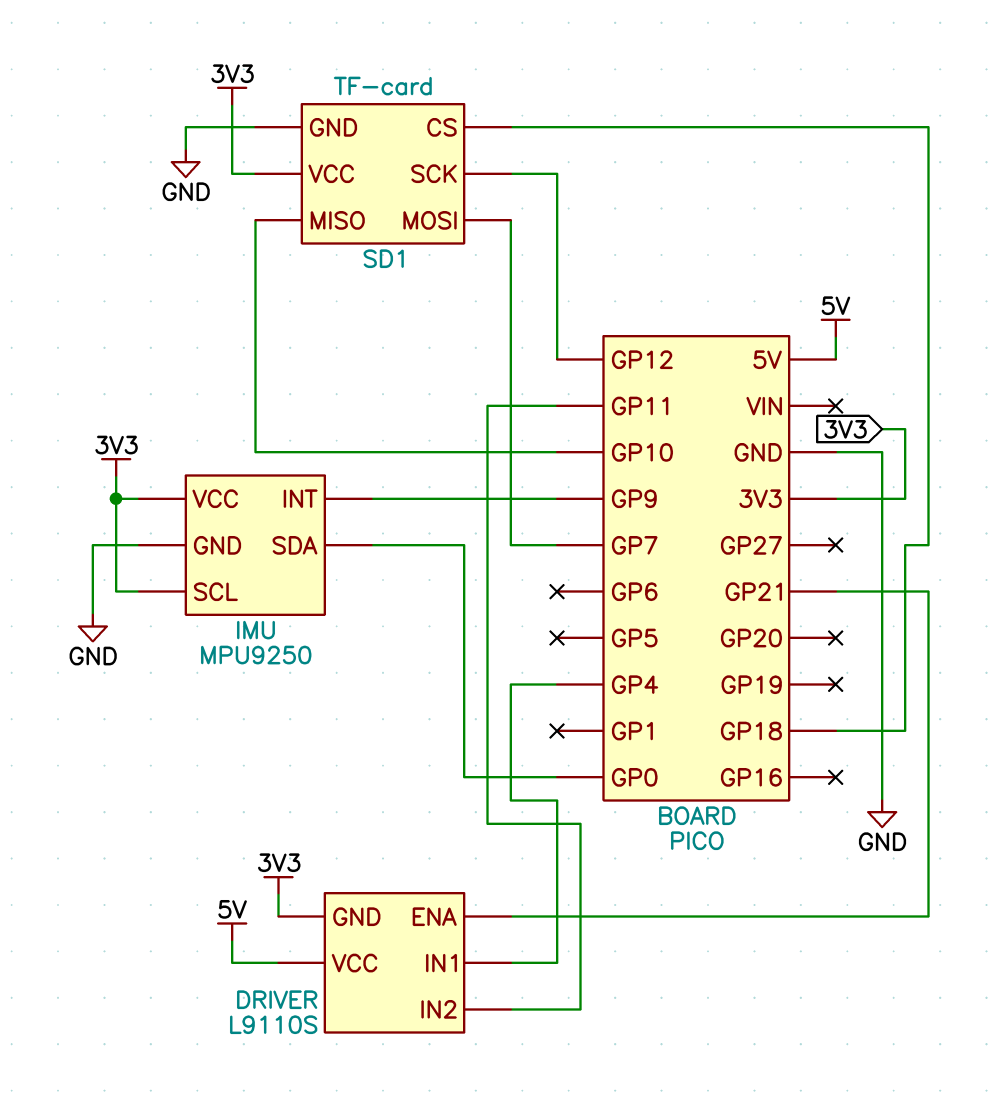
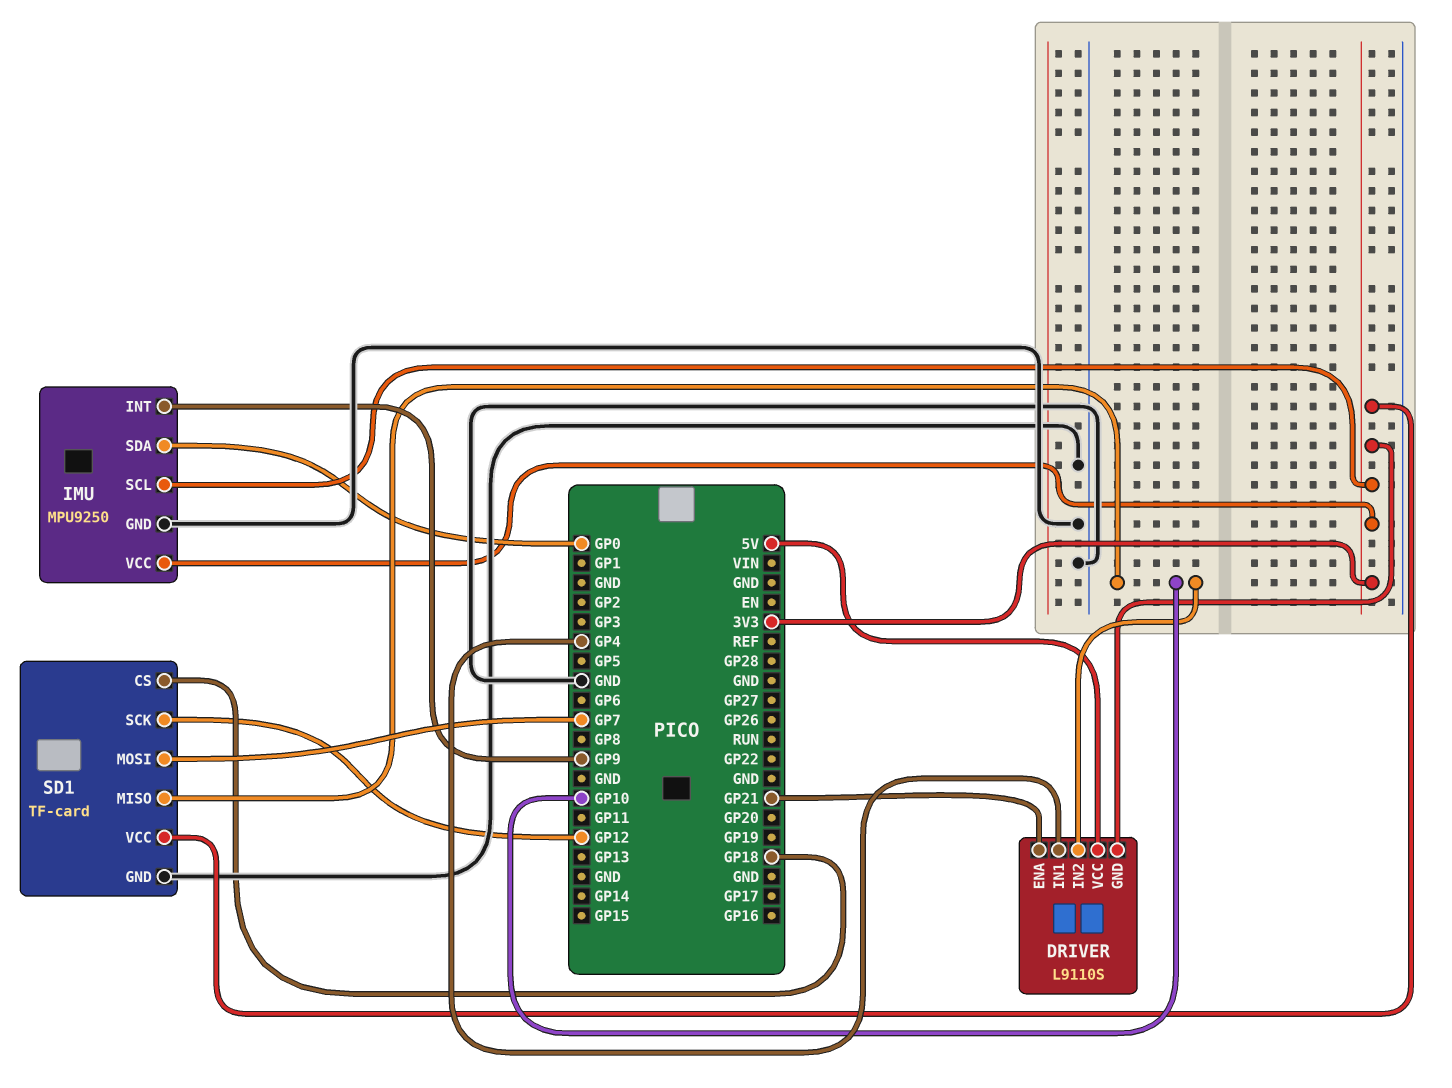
DRIVER pin IN2: GP11 -> GP10

